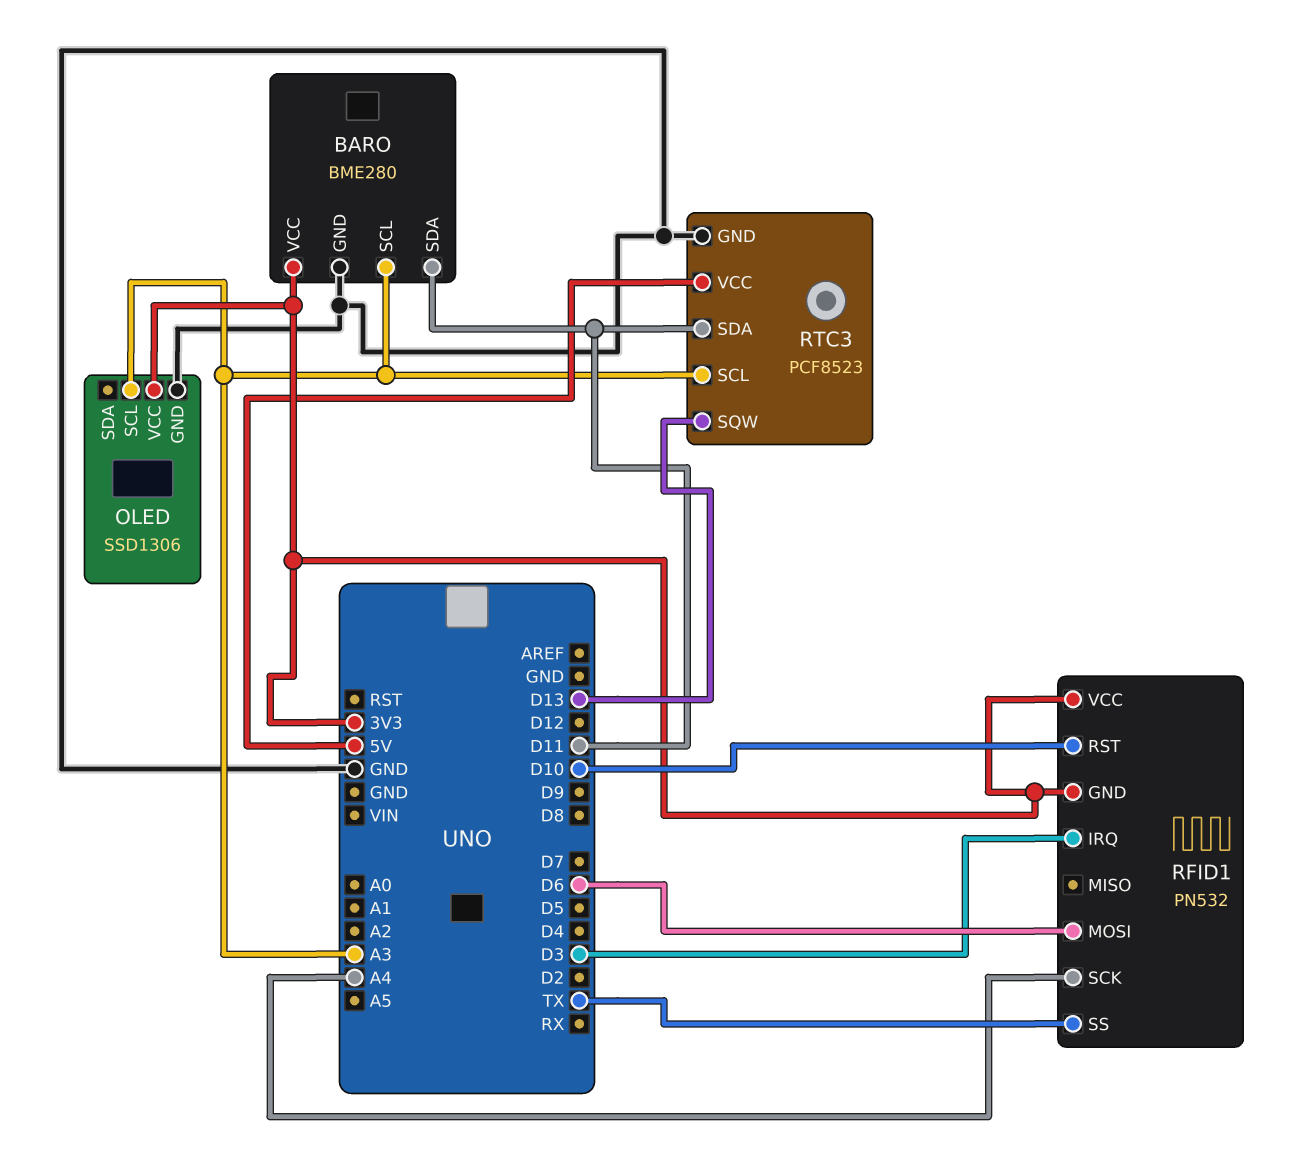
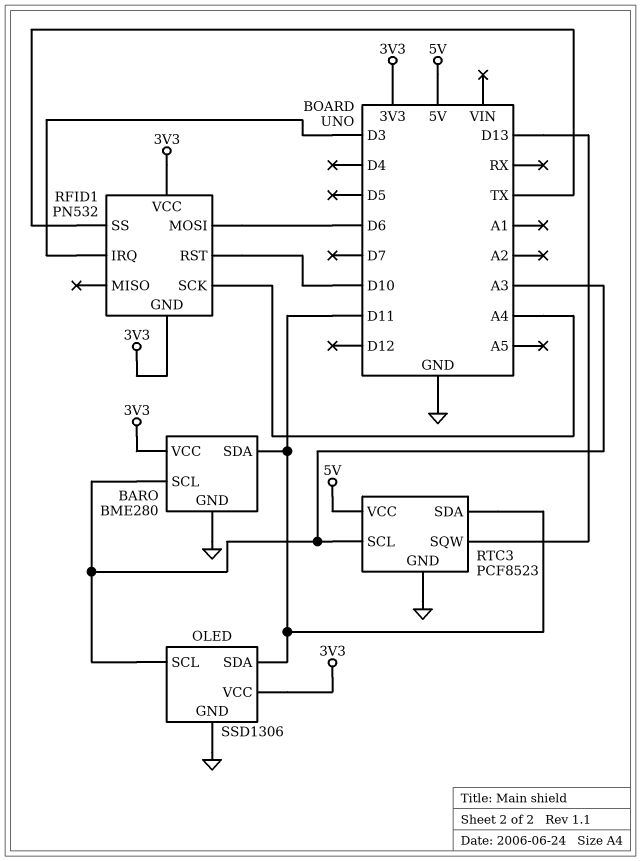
OLED pin SDA: none -> D11

